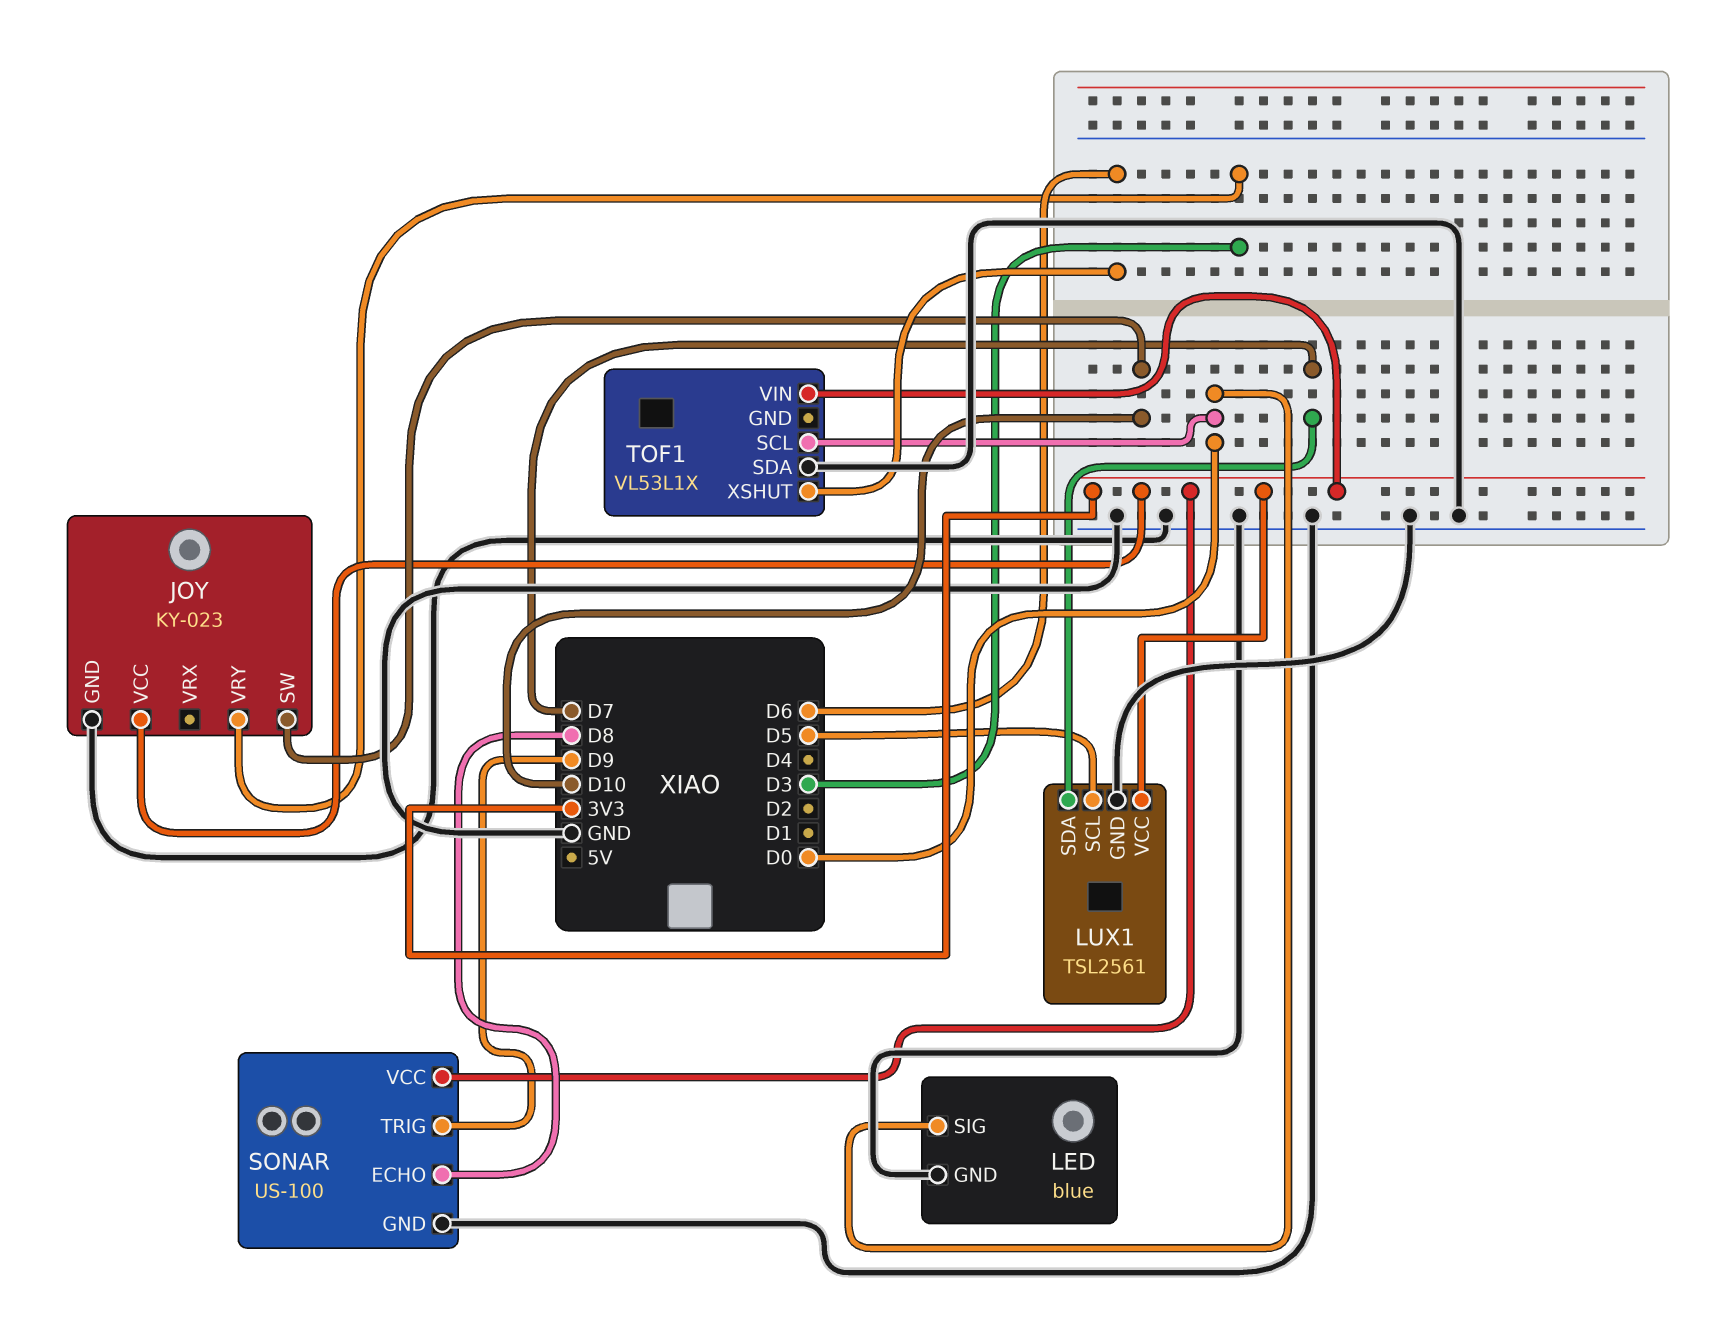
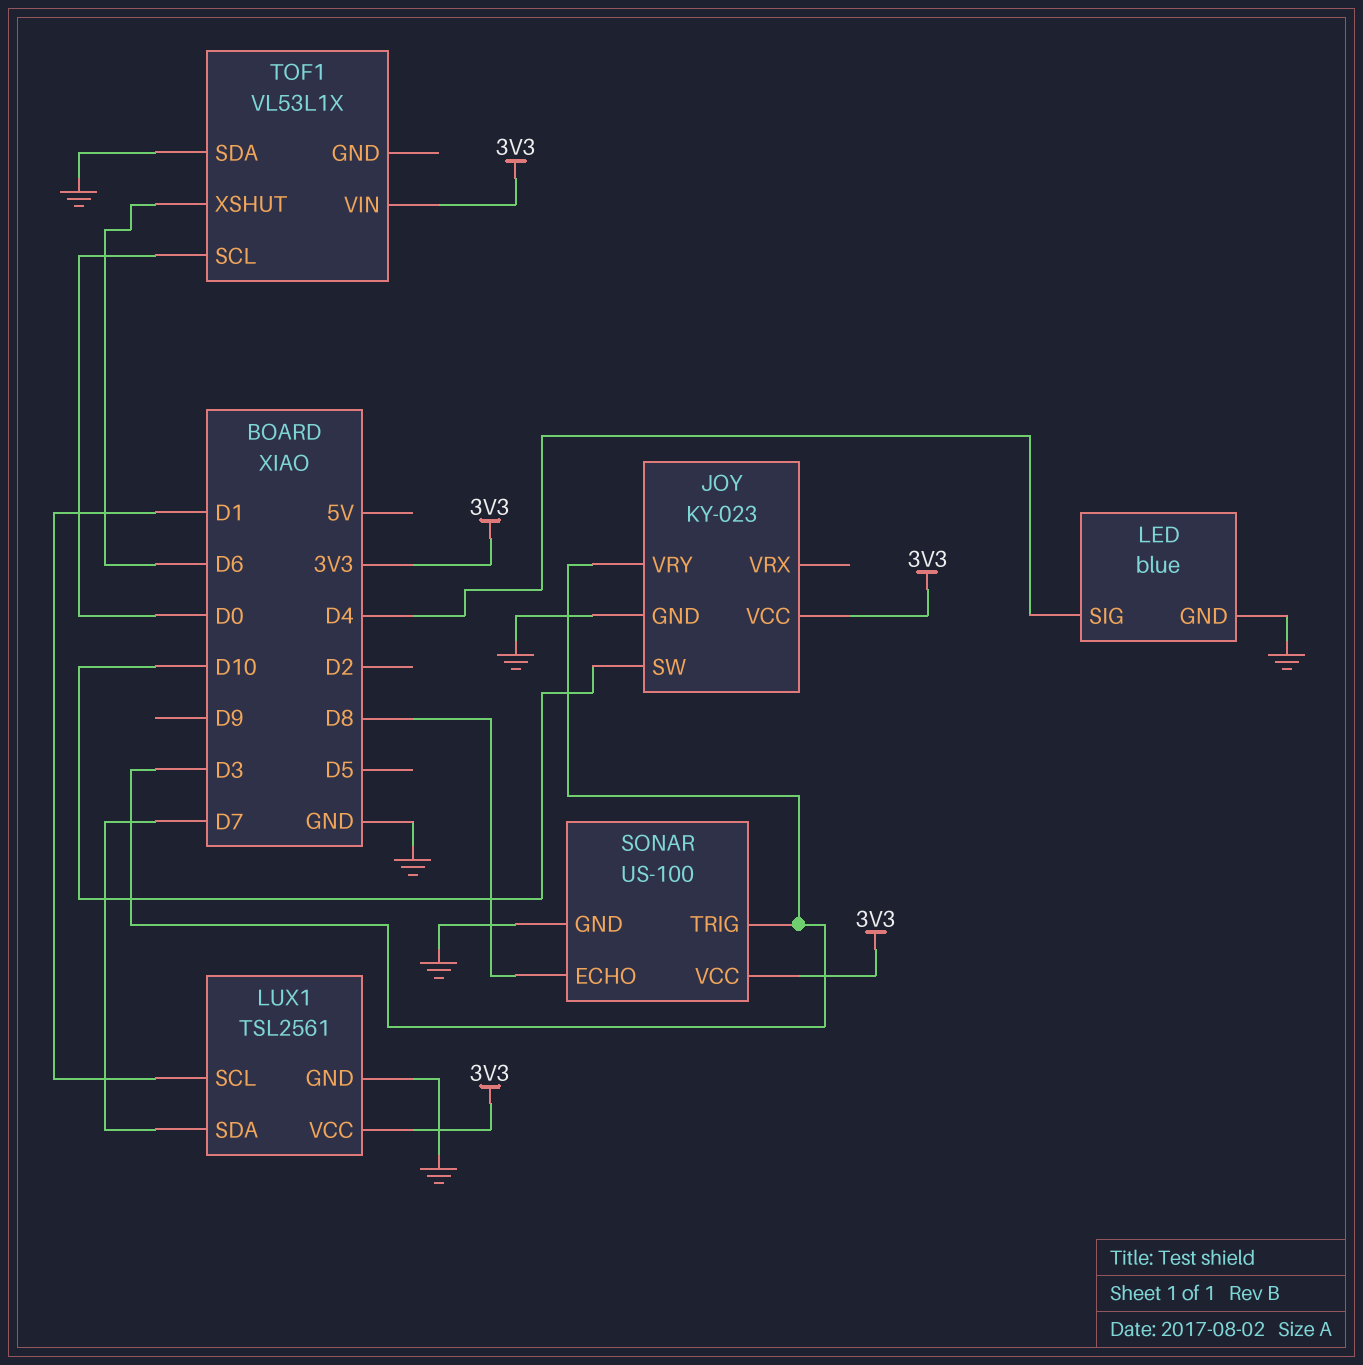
LED pin SIG: D0 -> D4
LUX1 pin SCL: D5 -> D1
SONAR pin TRIG: D9 -> D3

